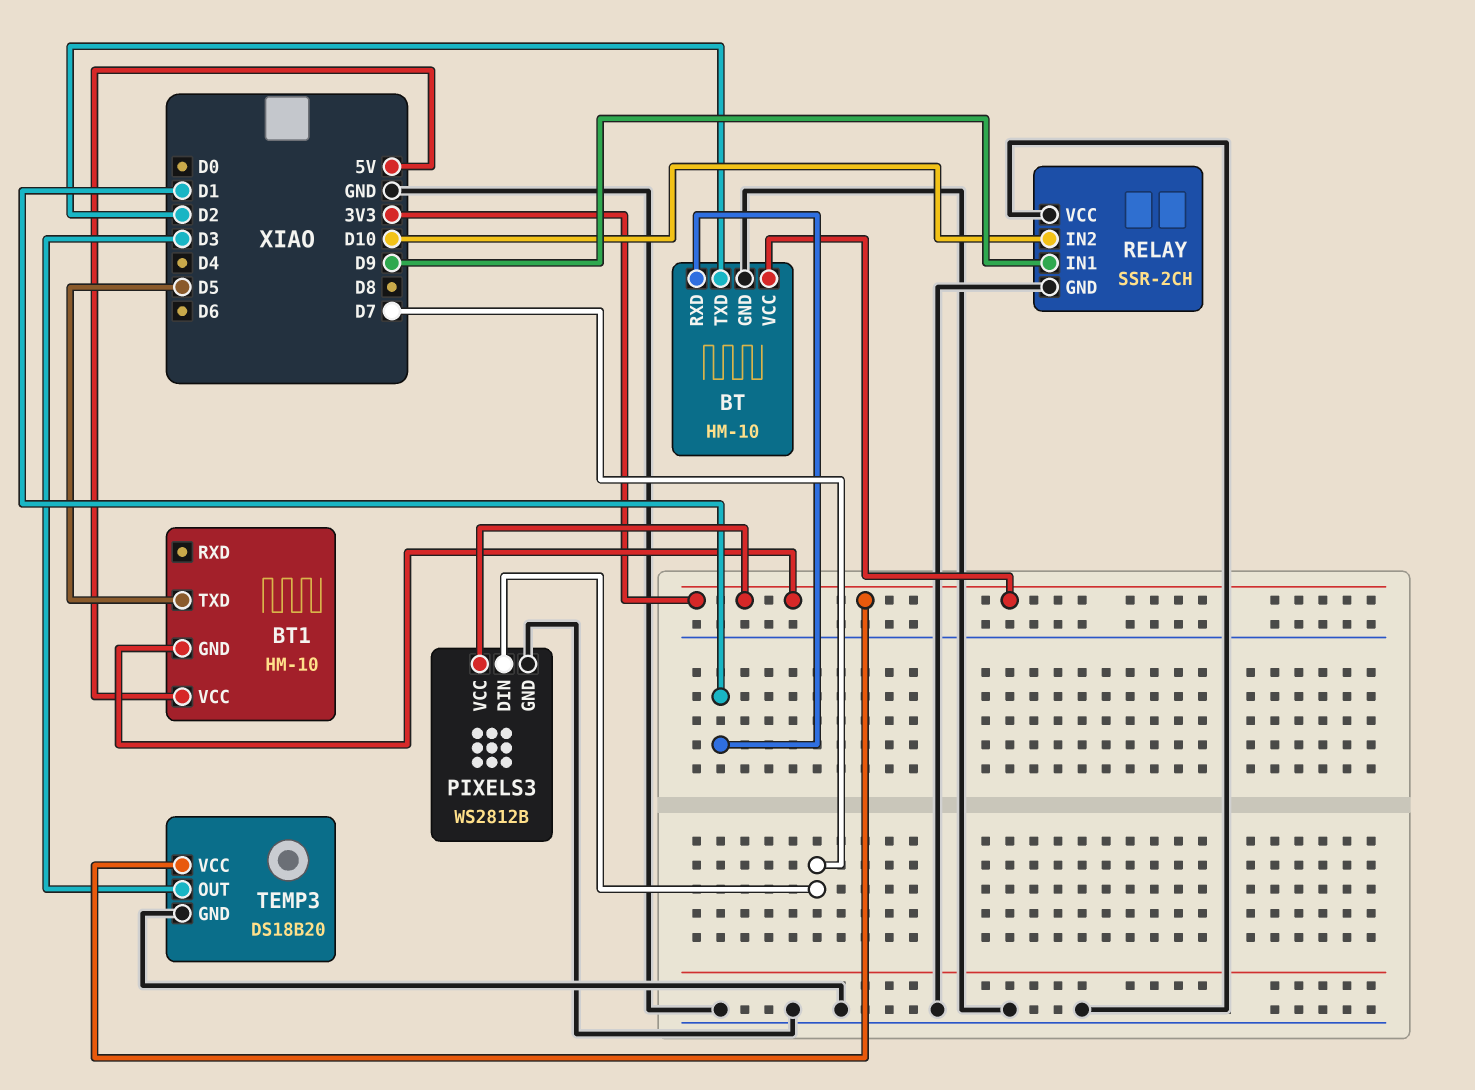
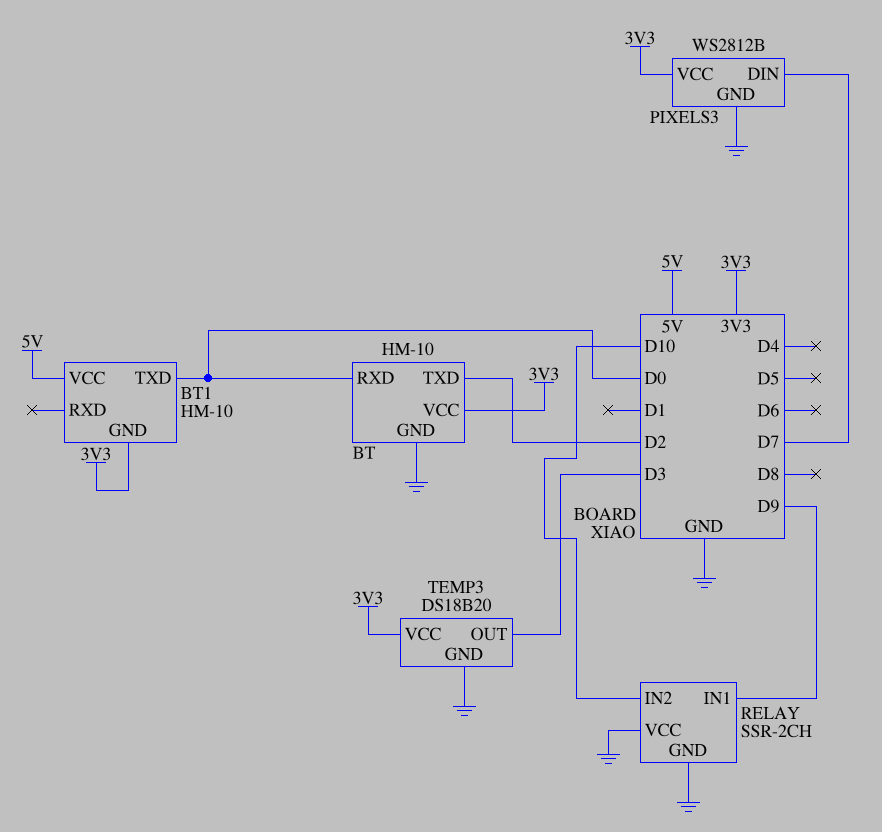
BT pin RXD: D1 -> D0
BT1 pin TXD: D5 -> D0

